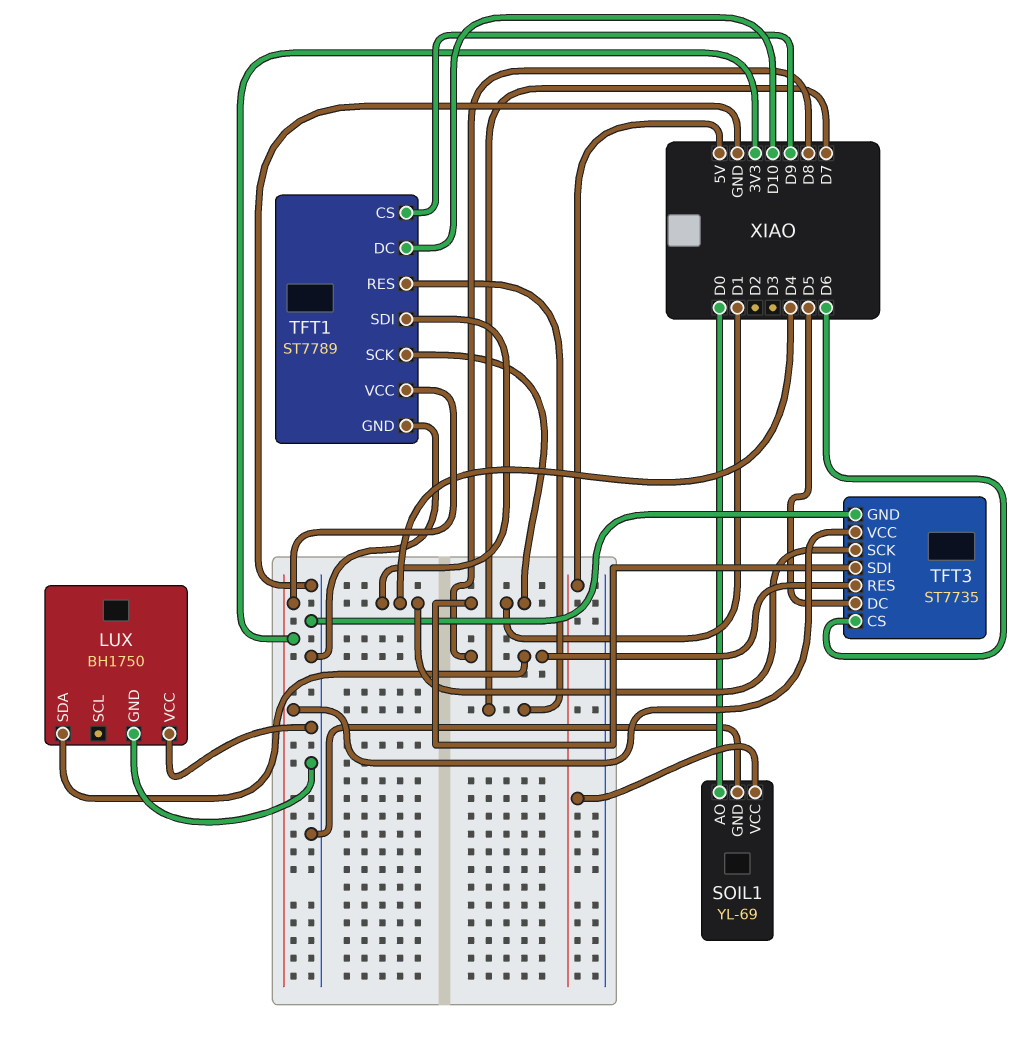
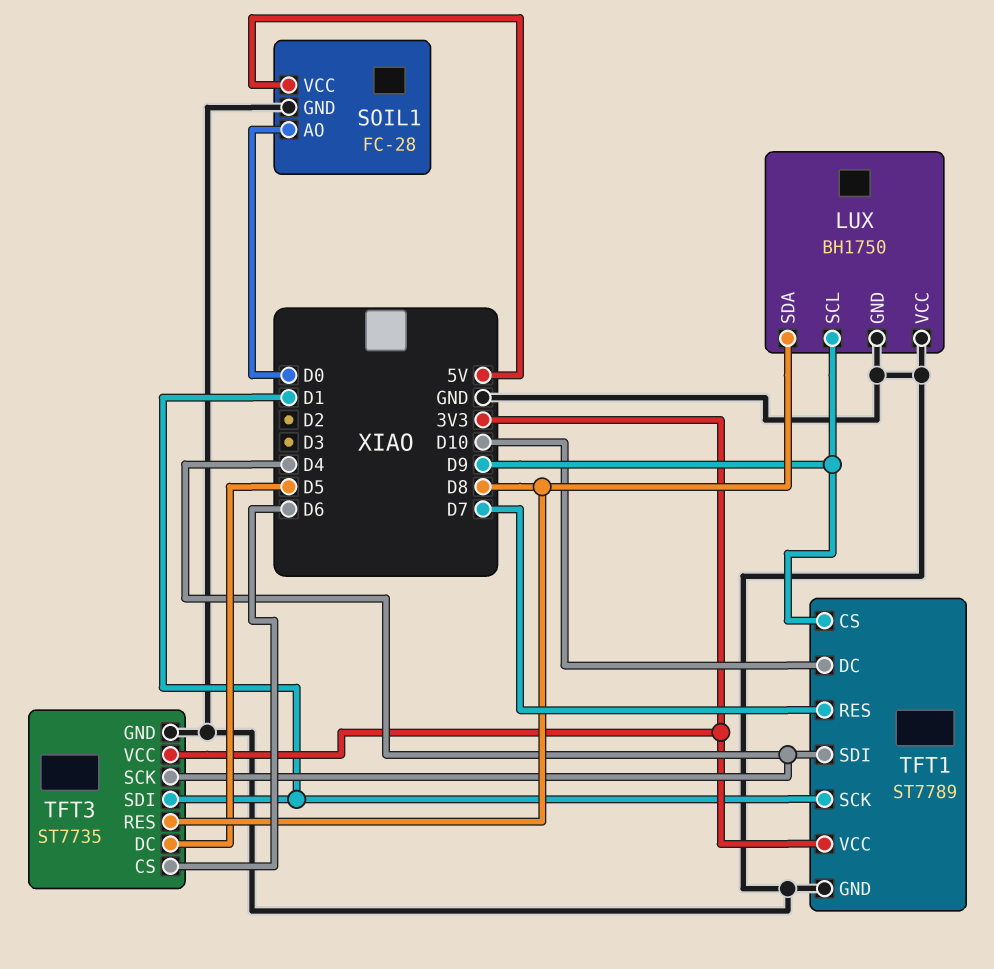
LUX pin SCL: none -> D9
SOIL1: YL-69 -> FC-28

